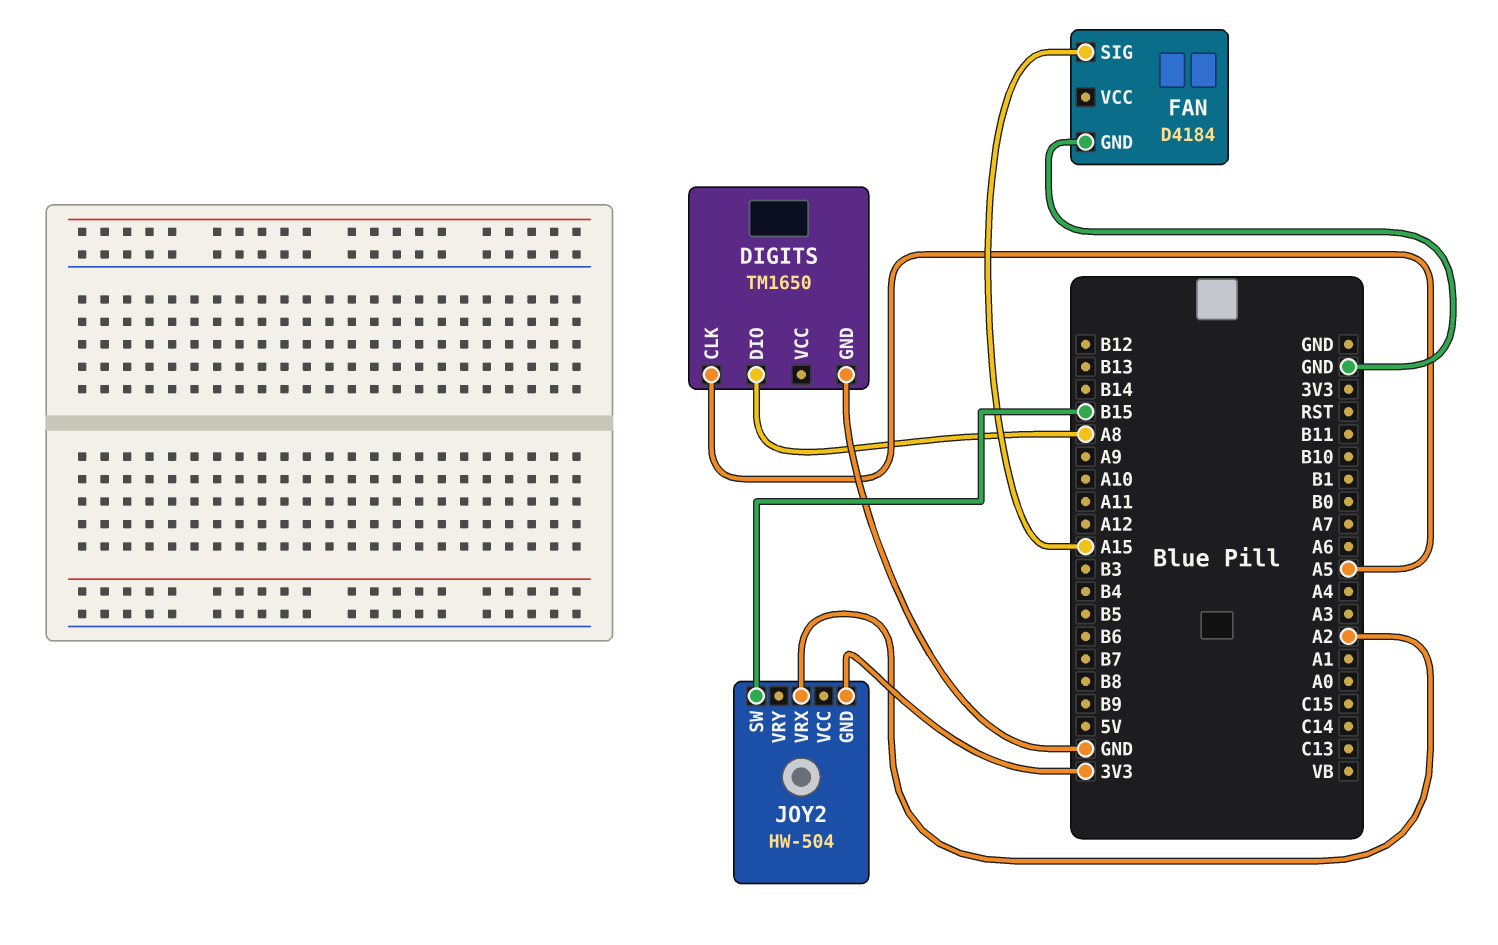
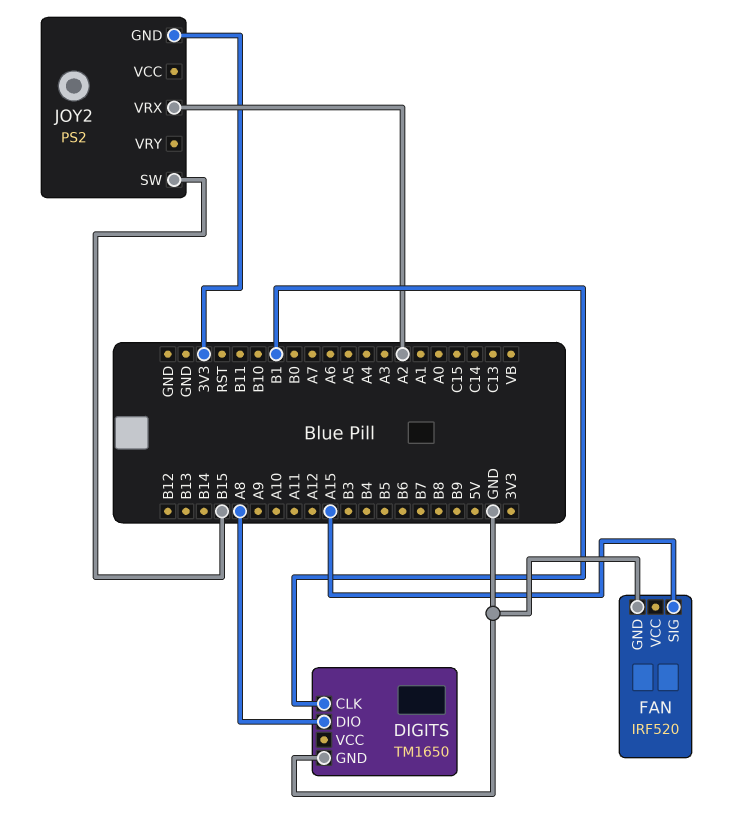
DIGITS pin CLK: A5 -> B1
FAN: D4184 -> IRF520
JOY2: HW-504 -> PS2

